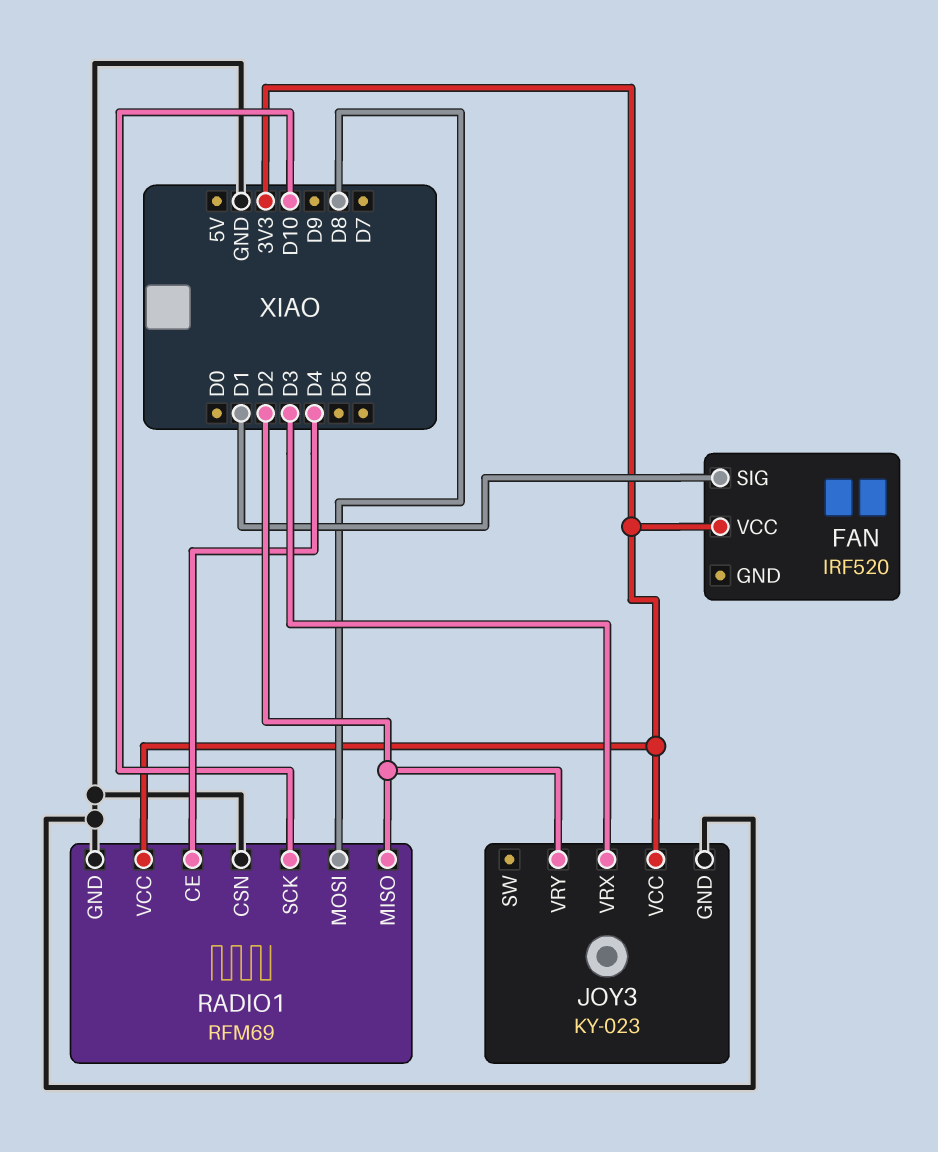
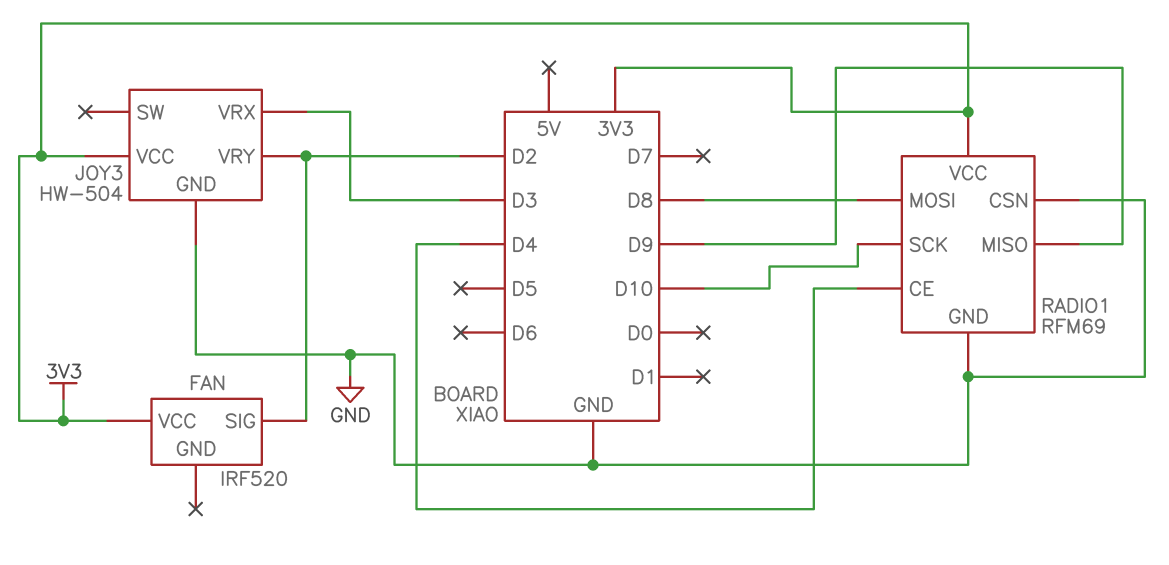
FAN pin SIG: D1 -> D2
JOY3: KY-023 -> HW-504
RADIO1 pin MISO: D2 -> D9

